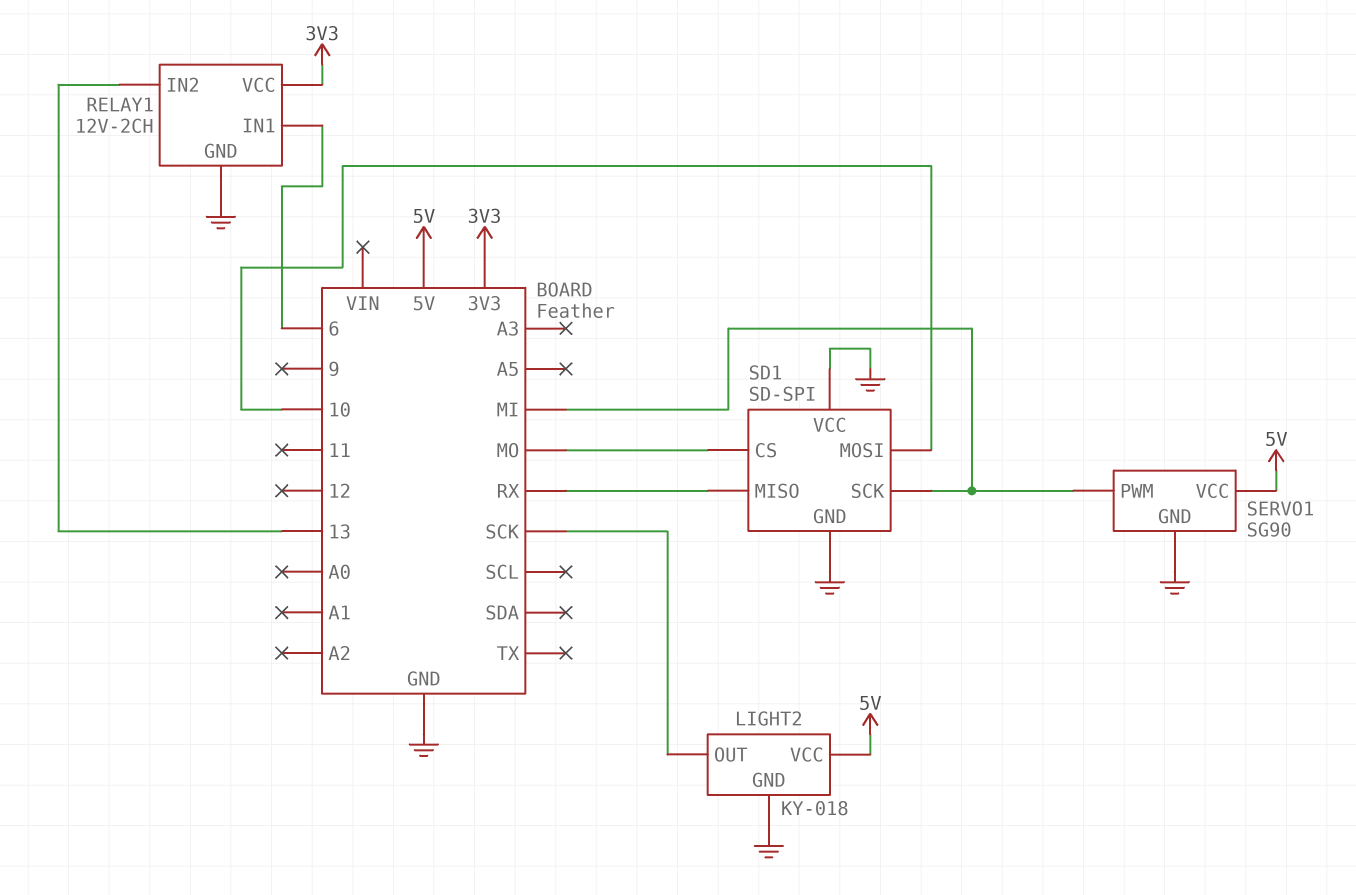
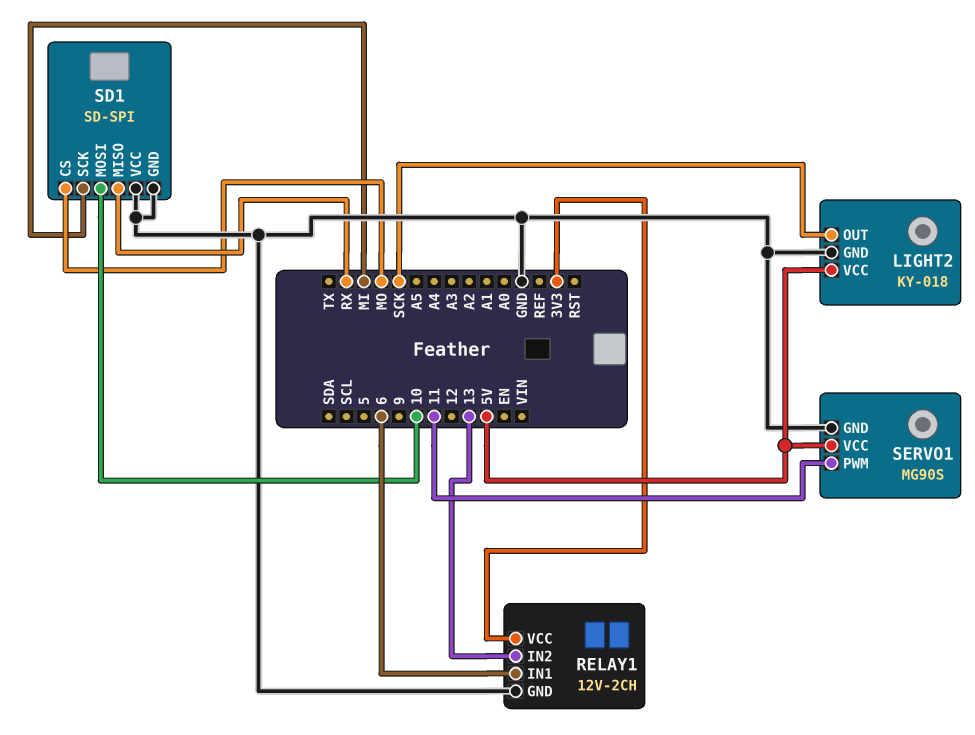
SERVO1: SG90 -> MG90S
SERVO1 pin PWM: MI -> 11

